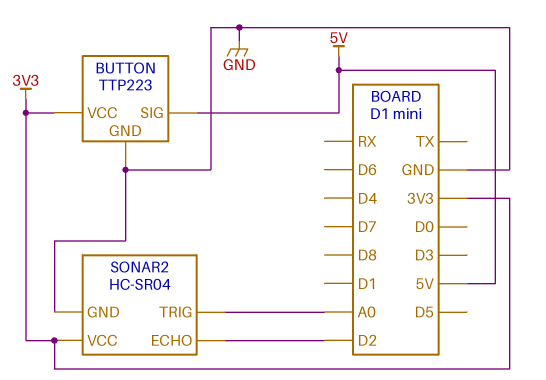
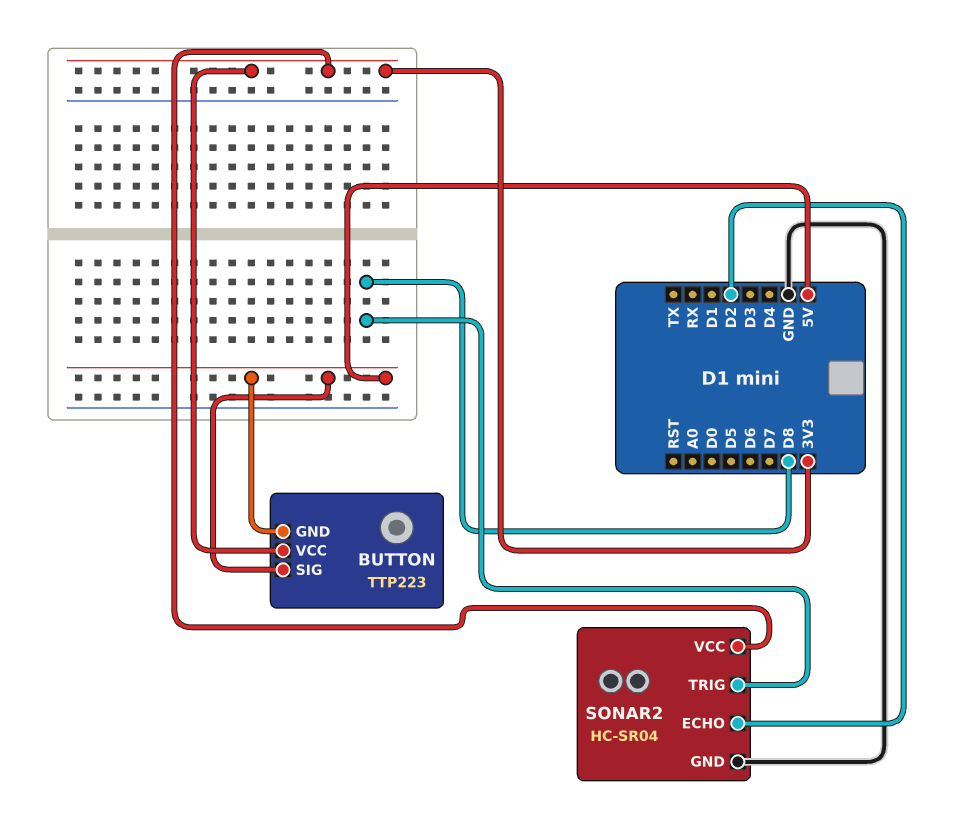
BUTTON pin GND: GND -> 5V
SONAR2 pin TRIG: A0 -> D8

